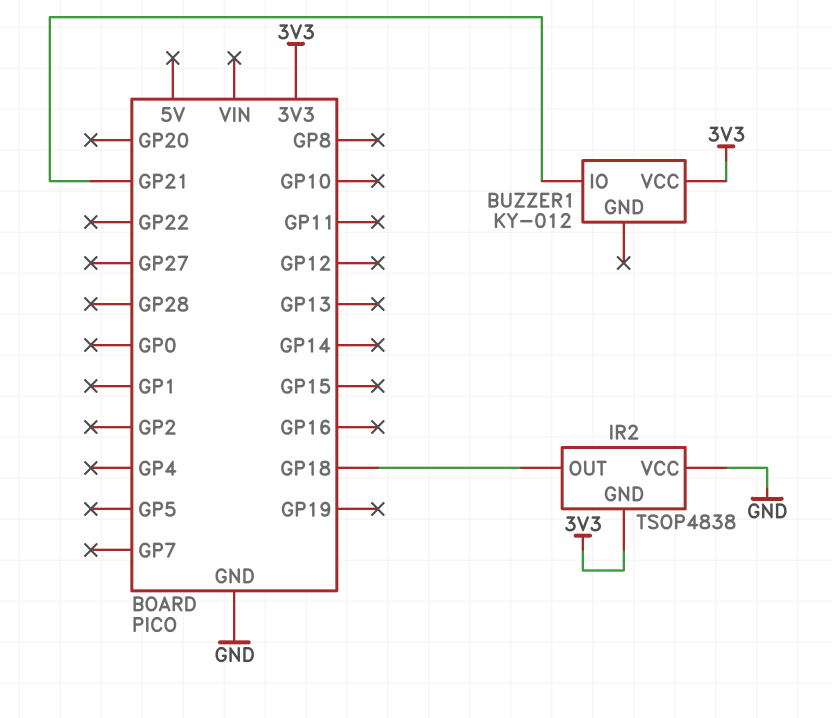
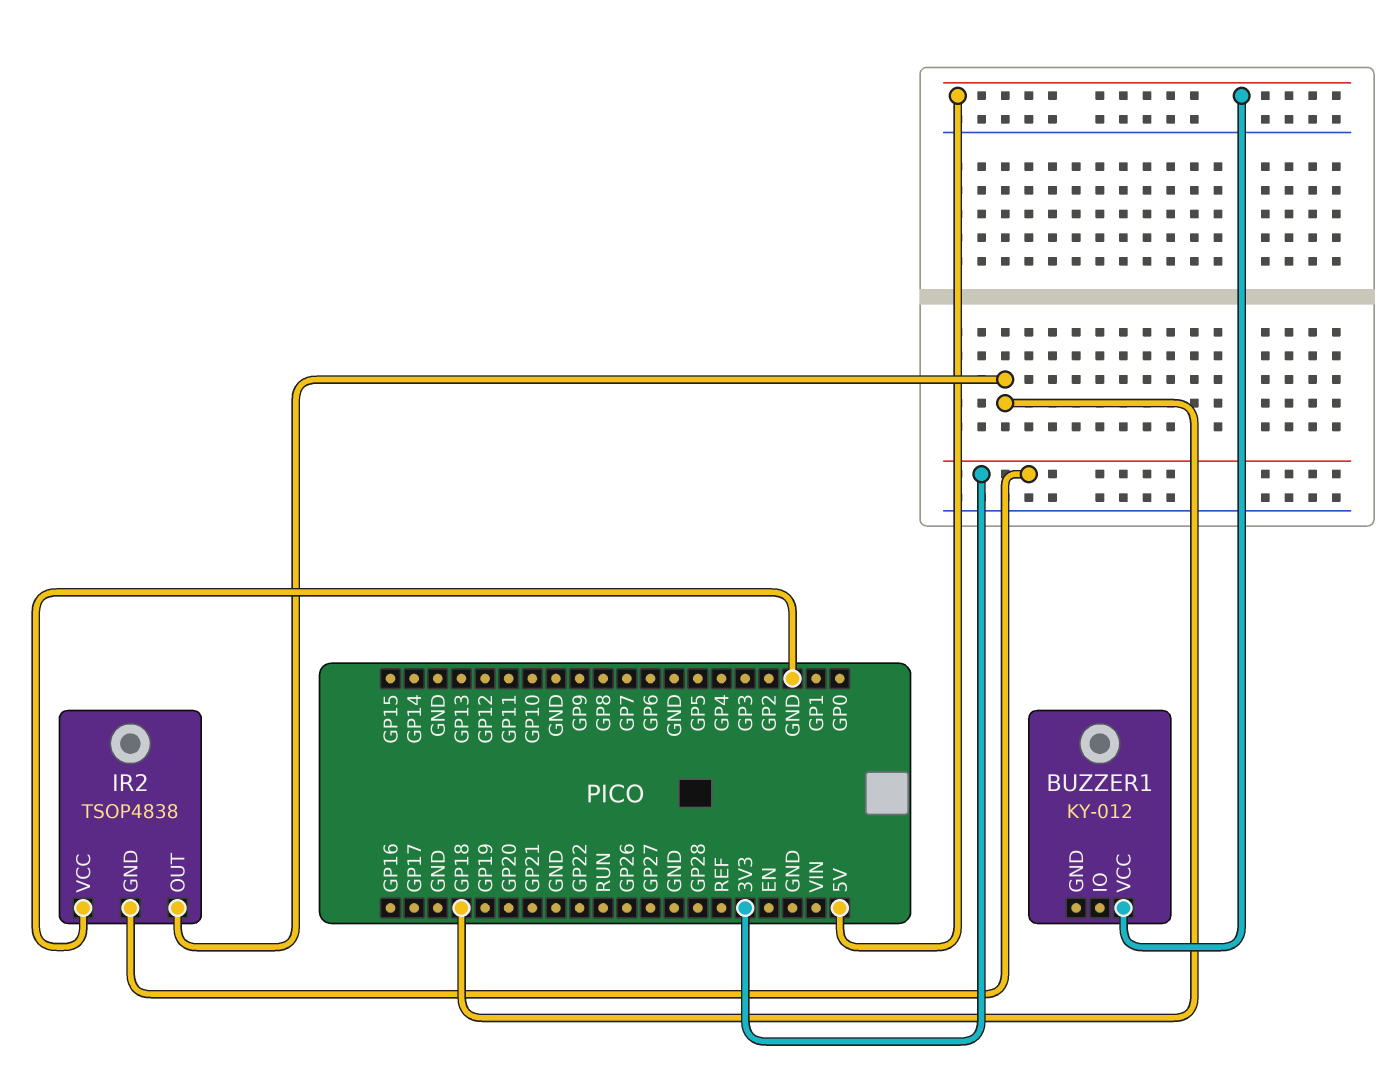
BUZZER1 pin IO: GP21 -> none
BUZZER1 pin VCC: 3V3 -> 5V

